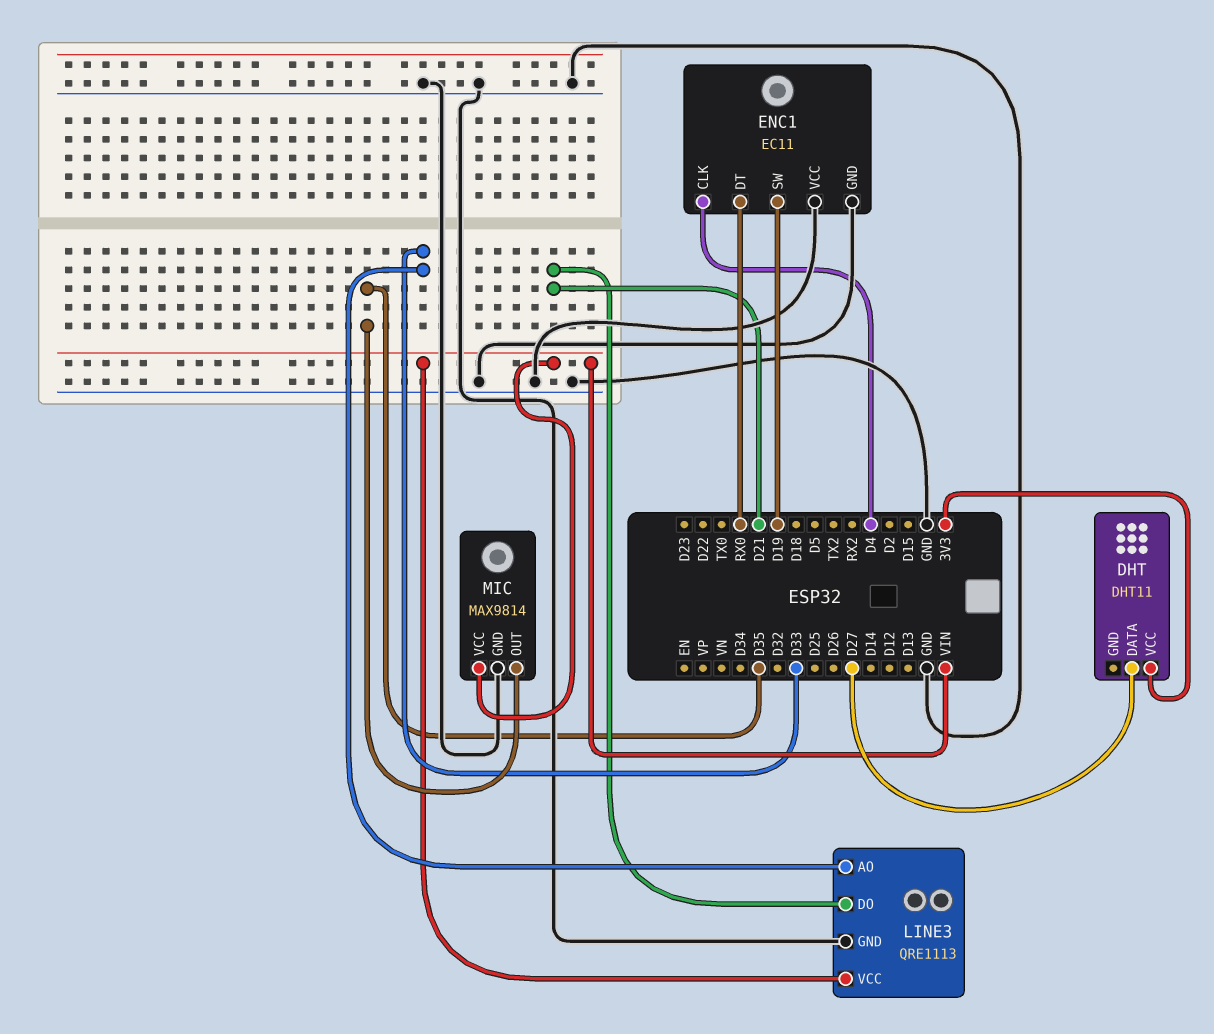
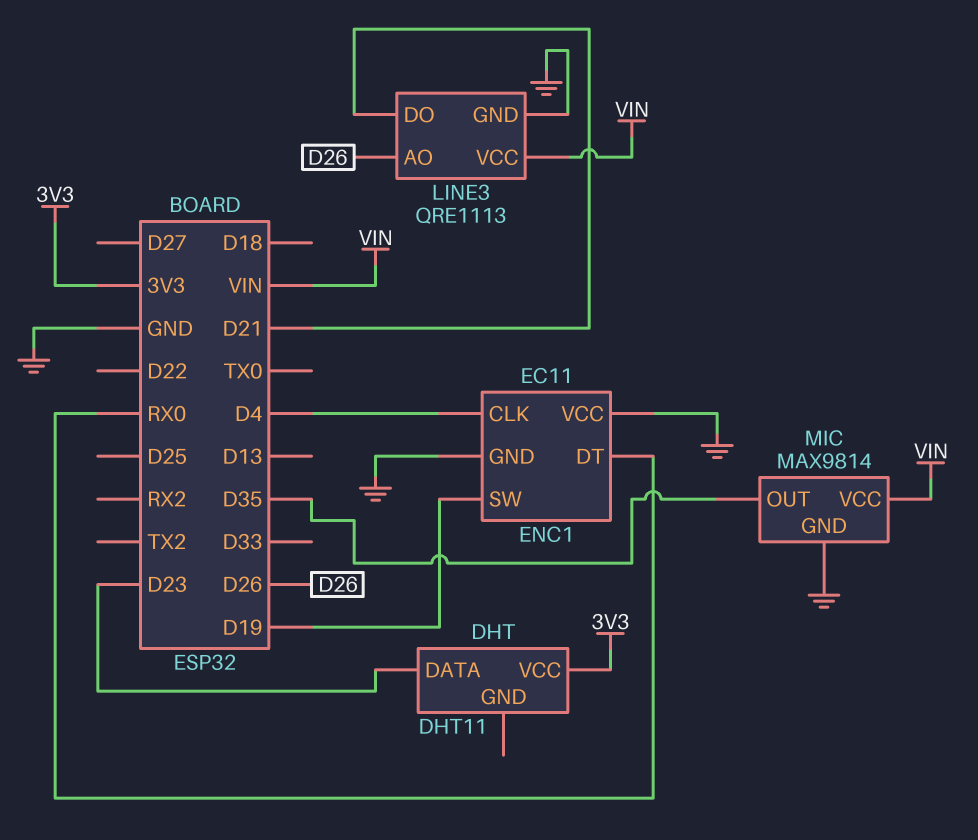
DHT pin DATA: D27 -> D23
LINE3 pin AO: D33 -> D26

